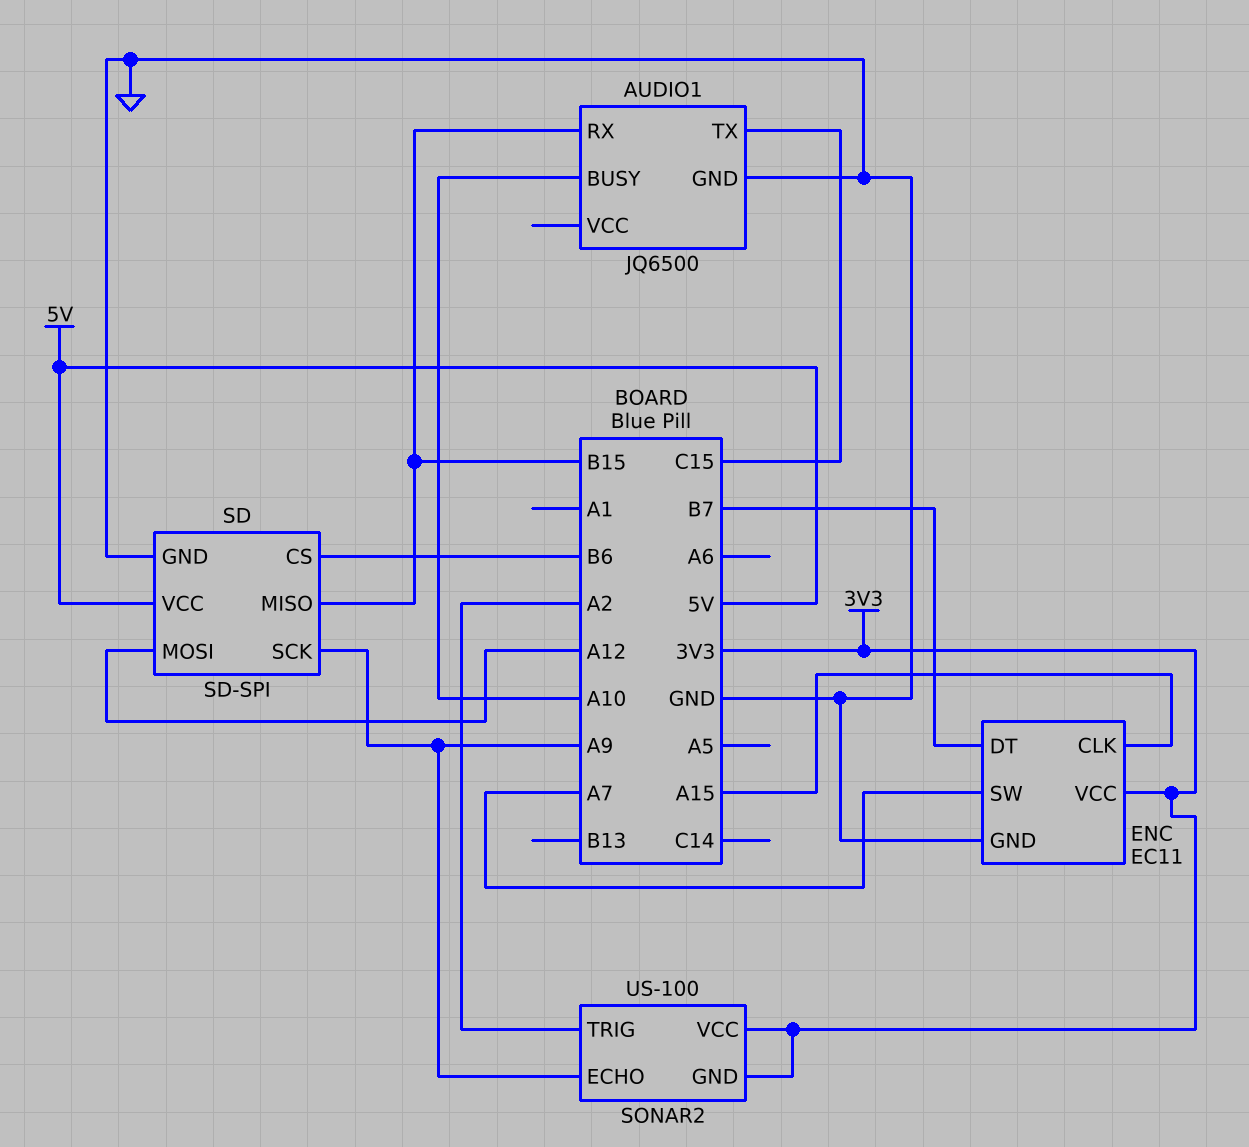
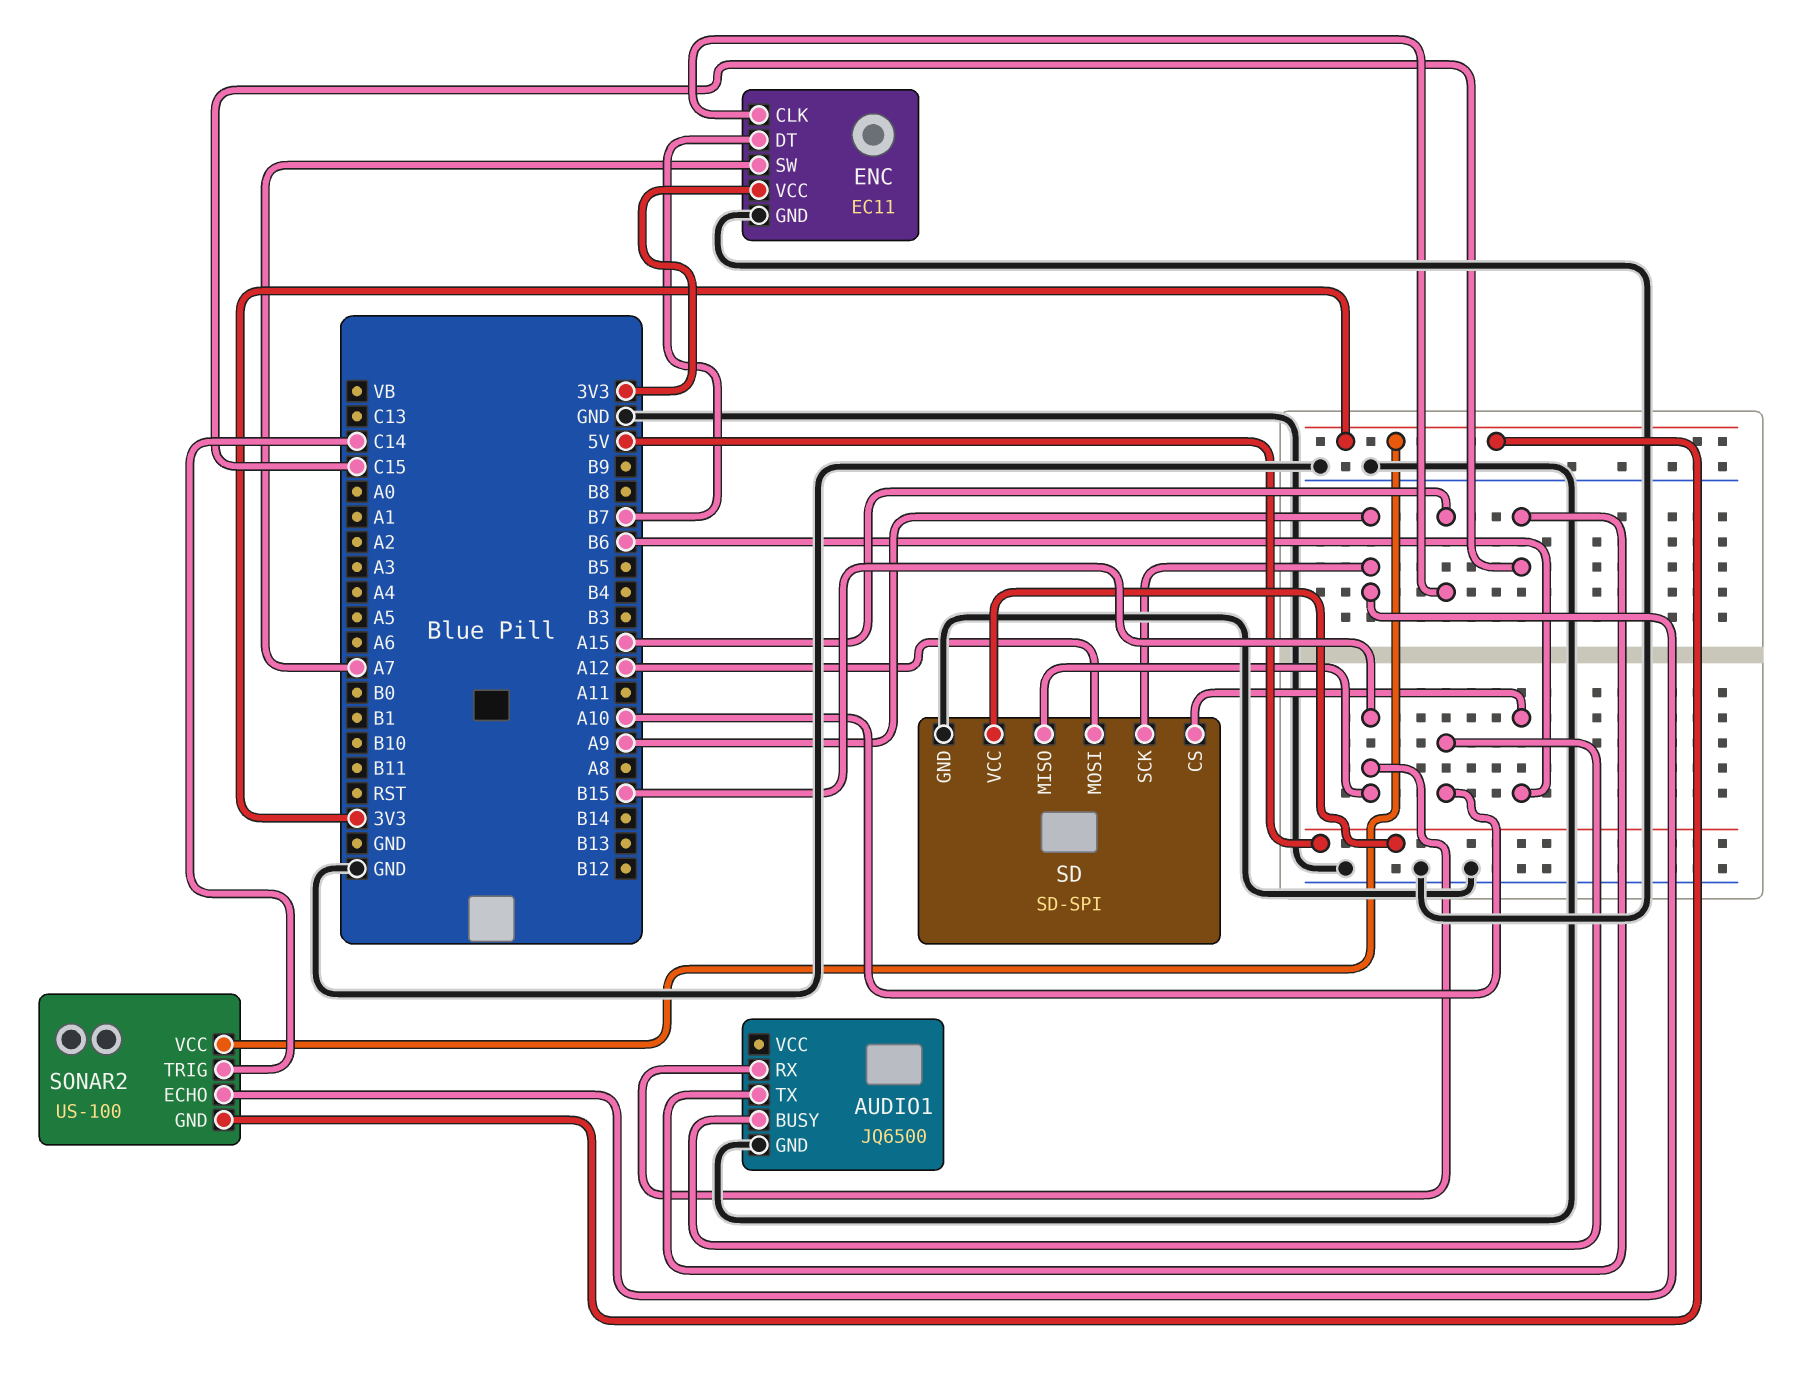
SONAR2 pin TRIG: A2 -> C14

